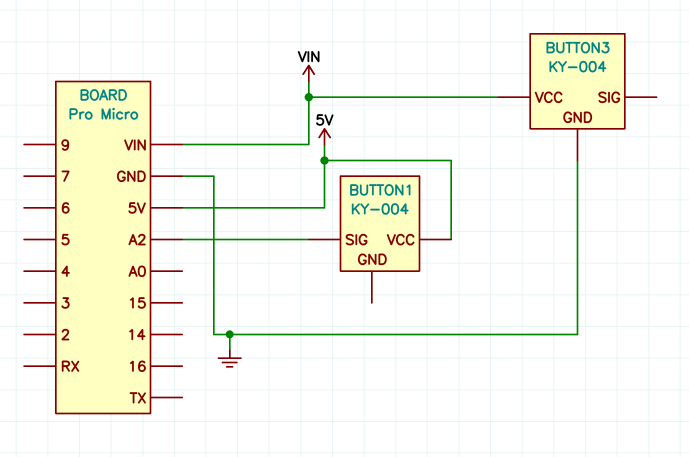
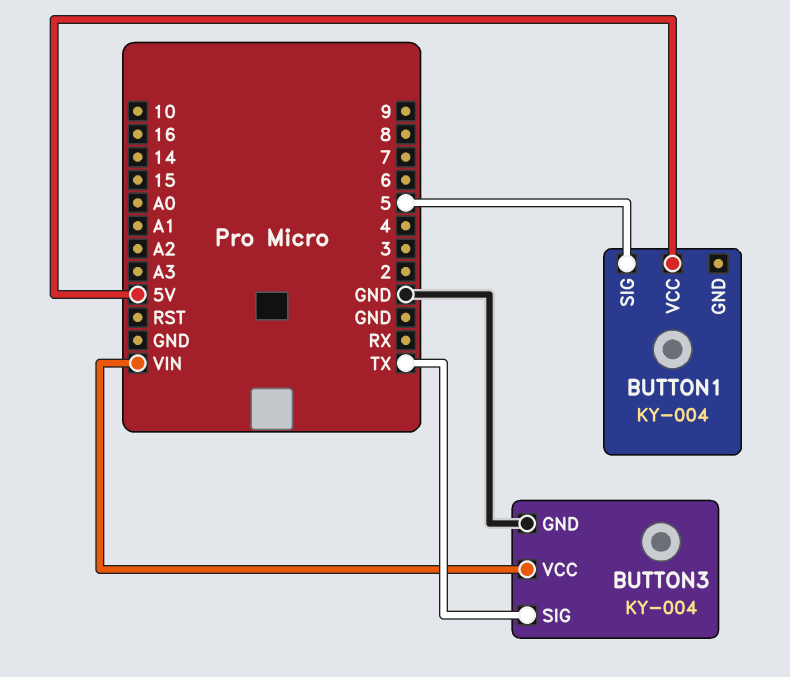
BUTTON1 pin SIG: A2 -> 5
BUTTON3 pin SIG: none -> TX

